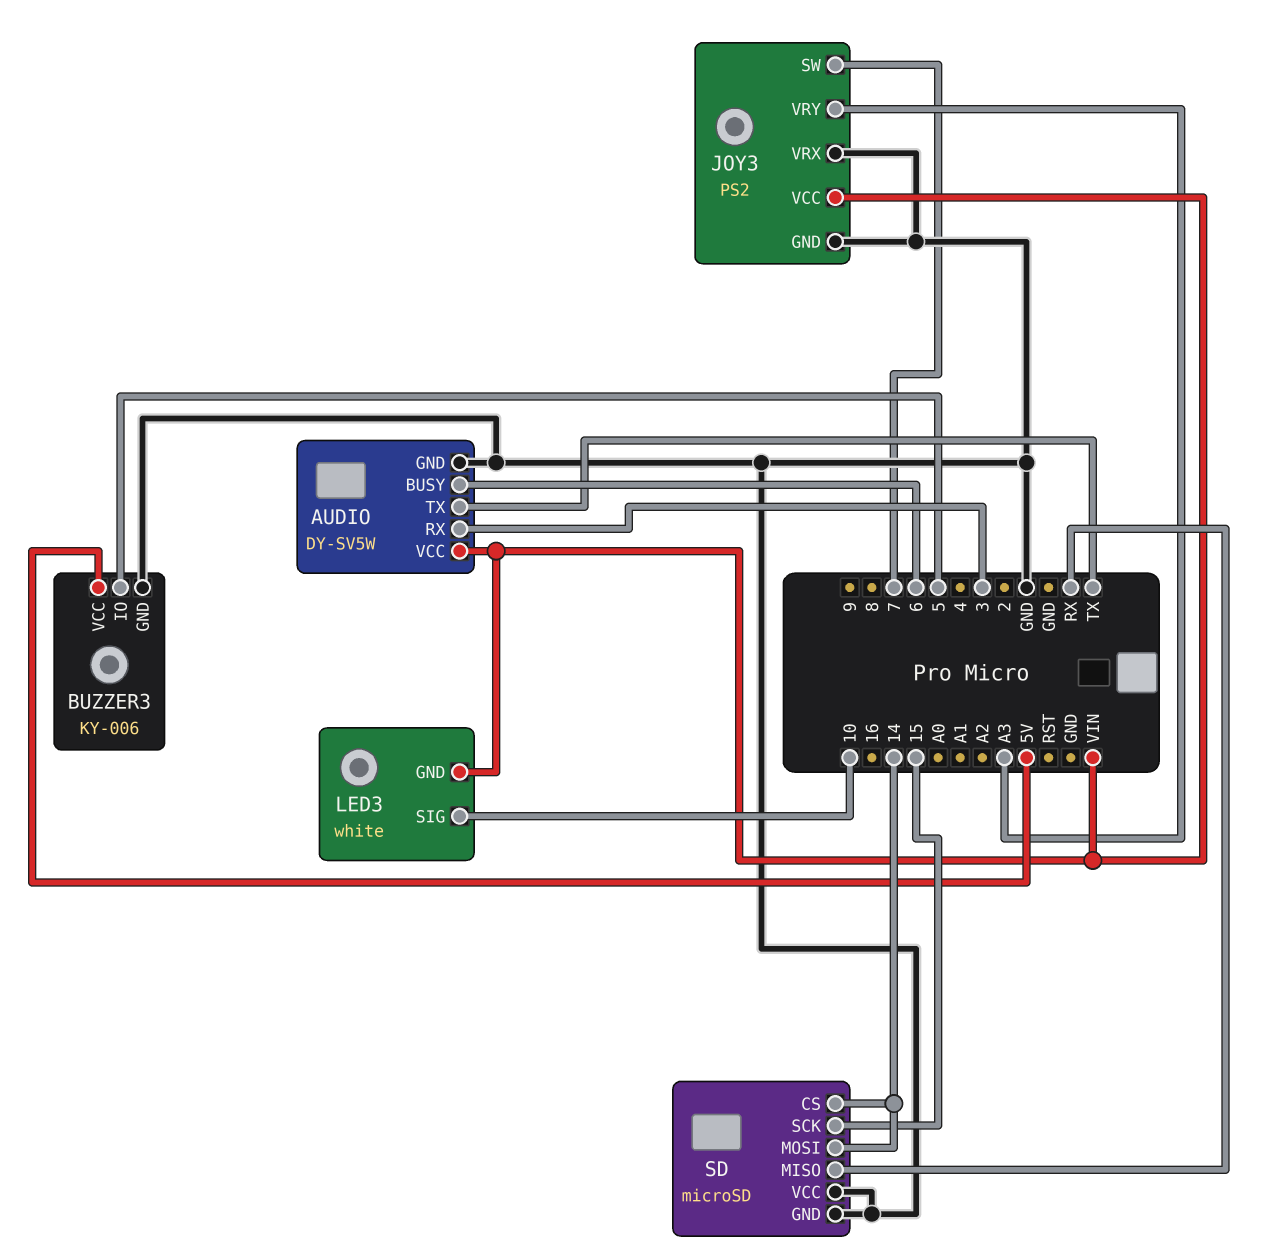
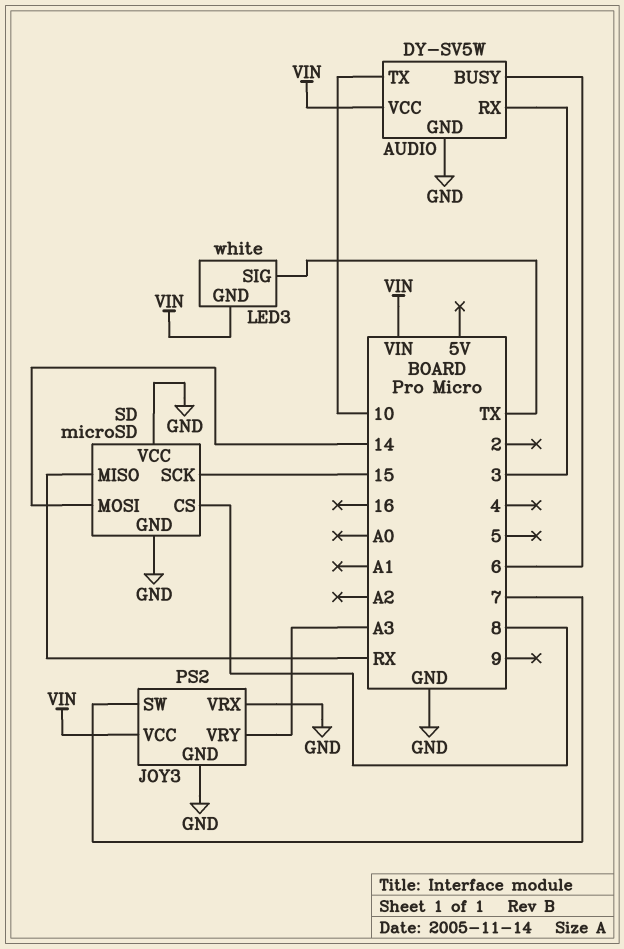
AUDIO pin TX: TX -> 10
BUZZER3: KY-006 -> none
BUZZER3 pin GND: GND -> none
BUZZER3 pin IO: 5 -> none
BUZZER3 pin VCC: 5V -> none
LED3 pin SIG: 10 -> TX
SD pin CS: 14 -> 8

